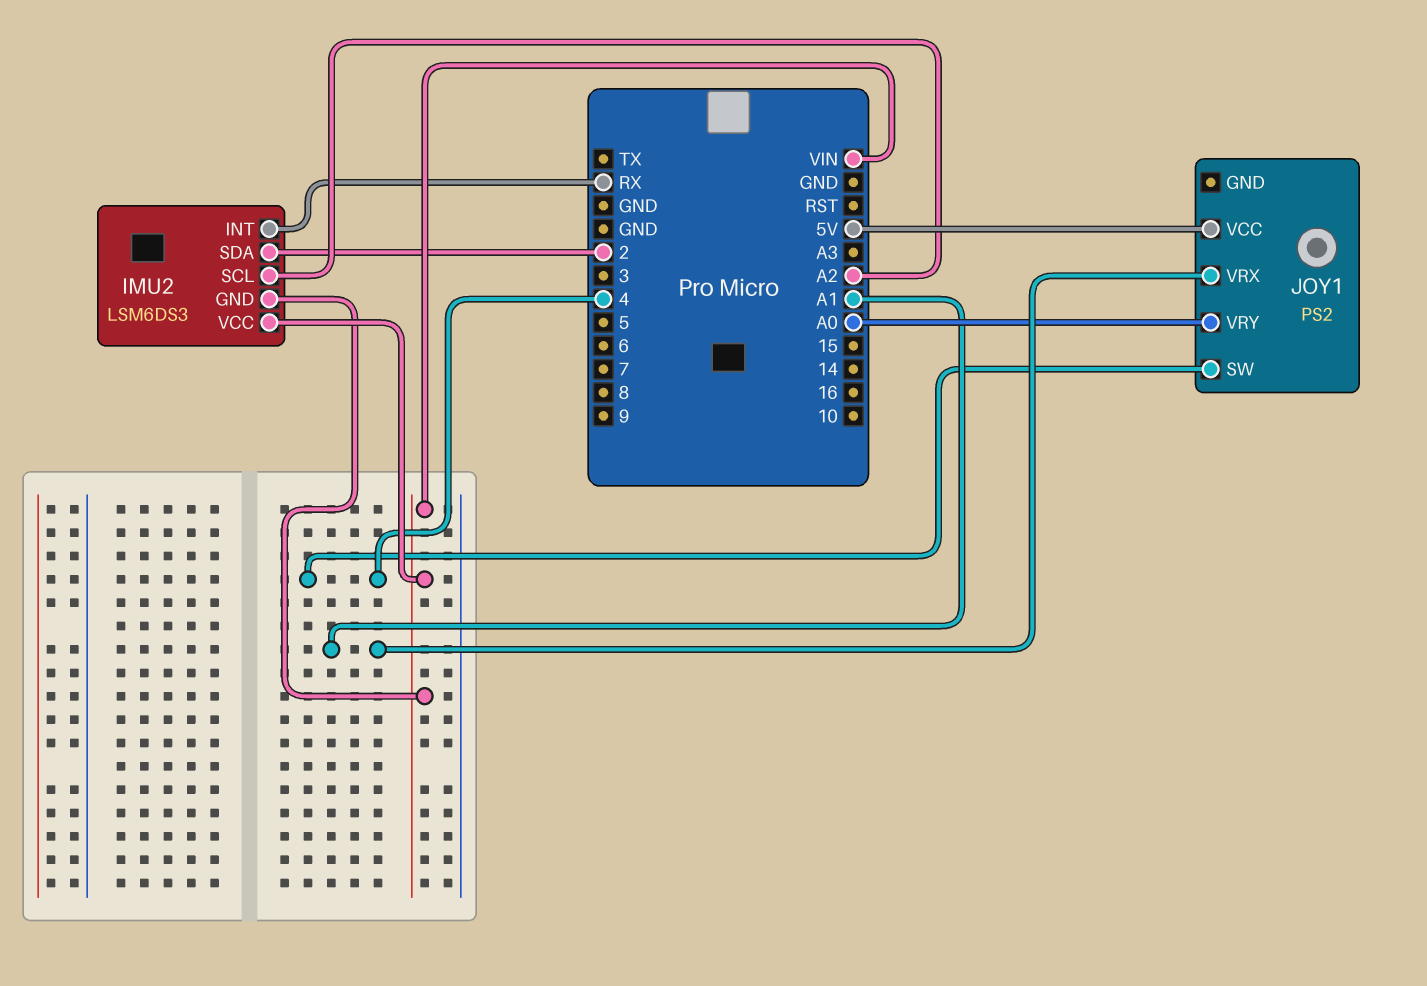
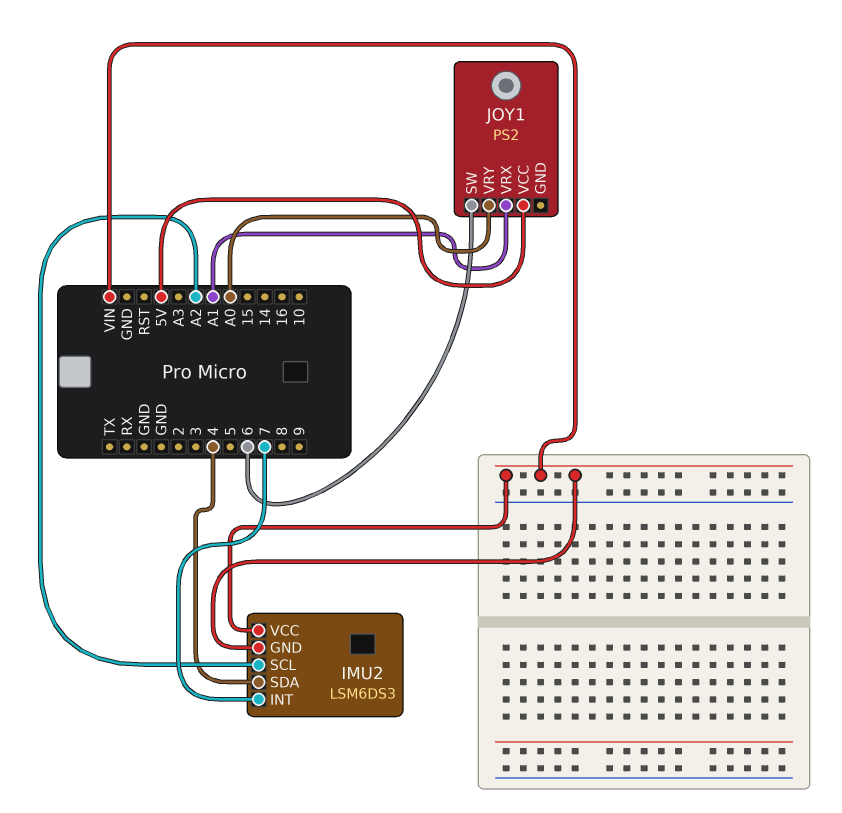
IMU2 pin INT: RX -> 7
IMU2 pin SDA: 2 -> 4
JOY1 pin SW: 4 -> 6

